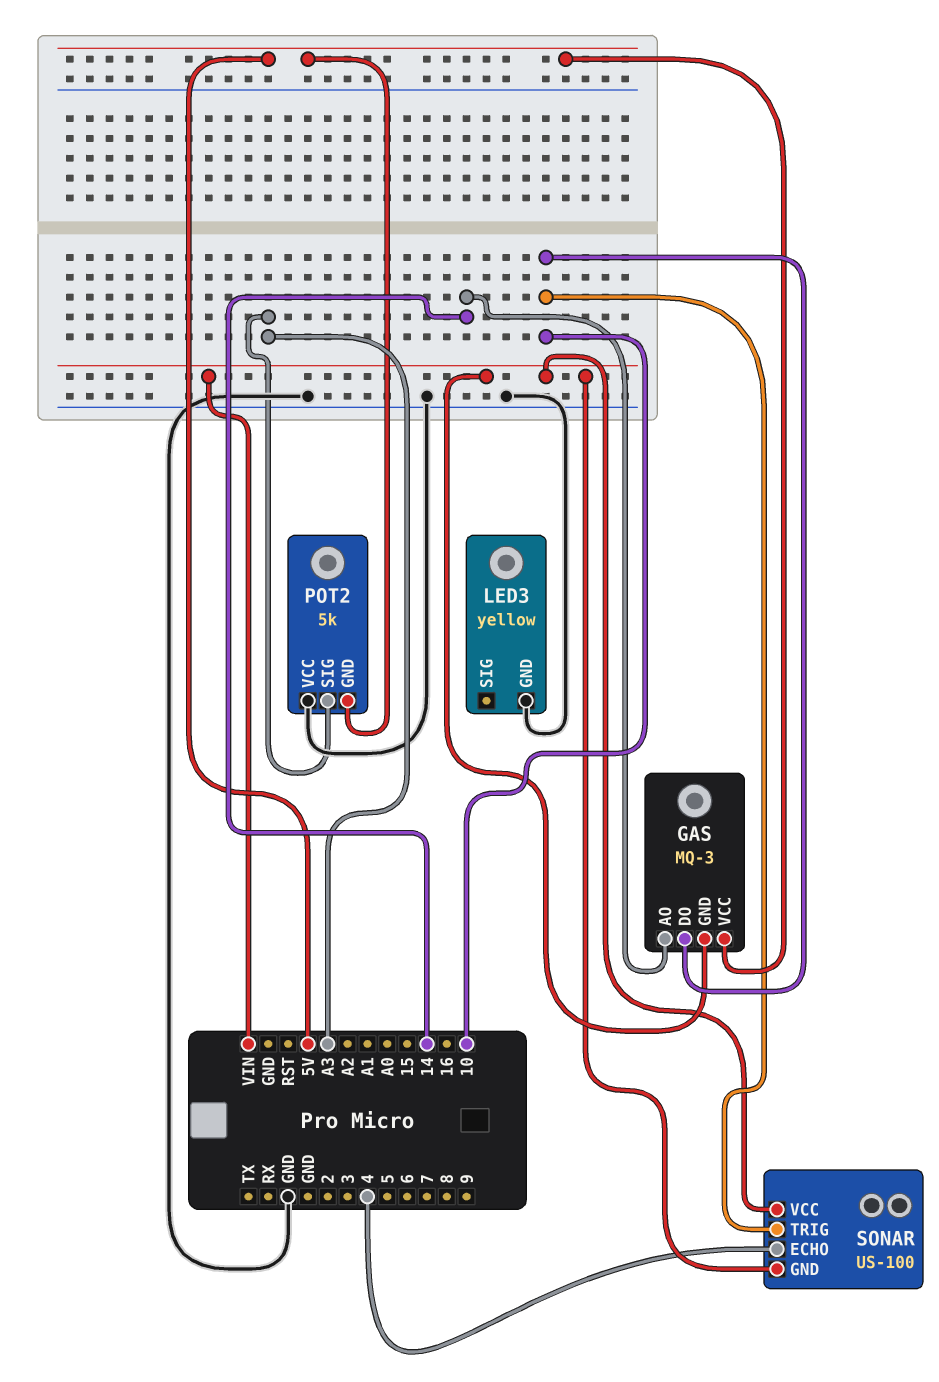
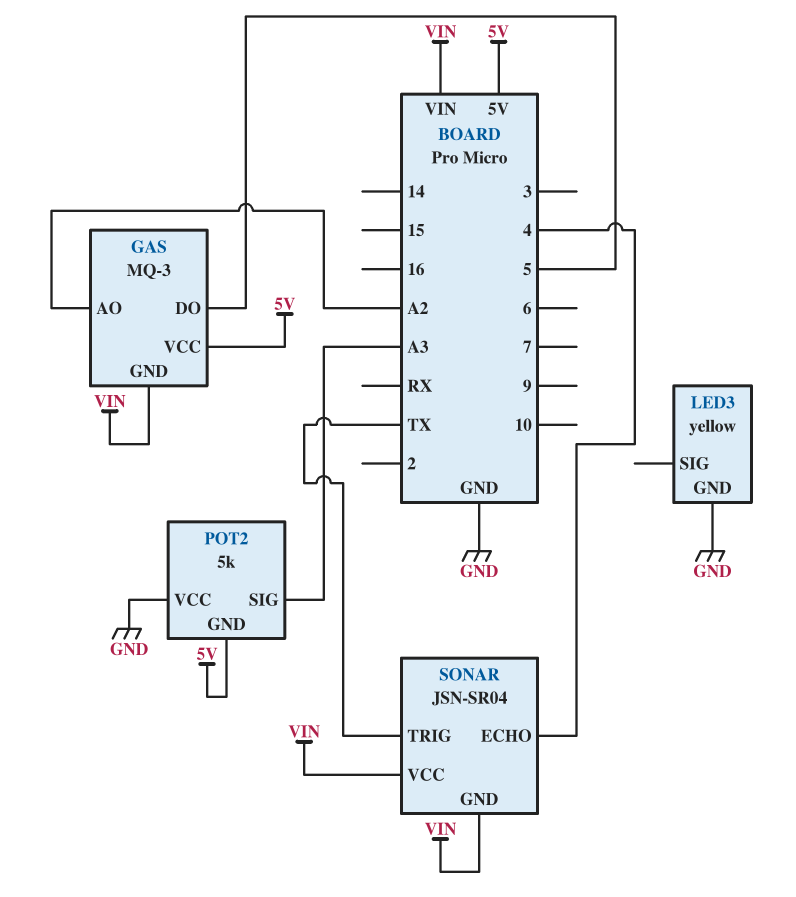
GAS pin AO: 14 -> A2
GAS pin DO: 10 -> 5
SONAR: US-100 -> JSN-SR04
SONAR pin TRIG: 10 -> TX

